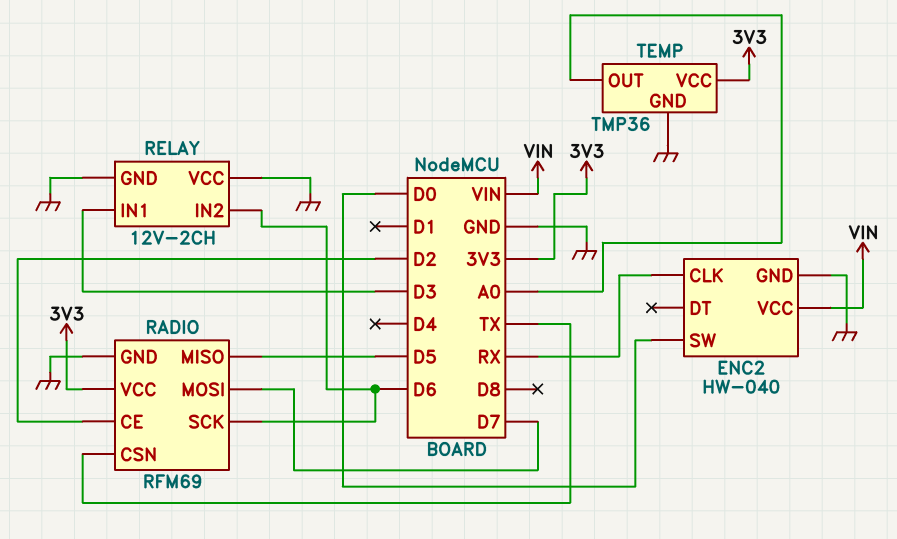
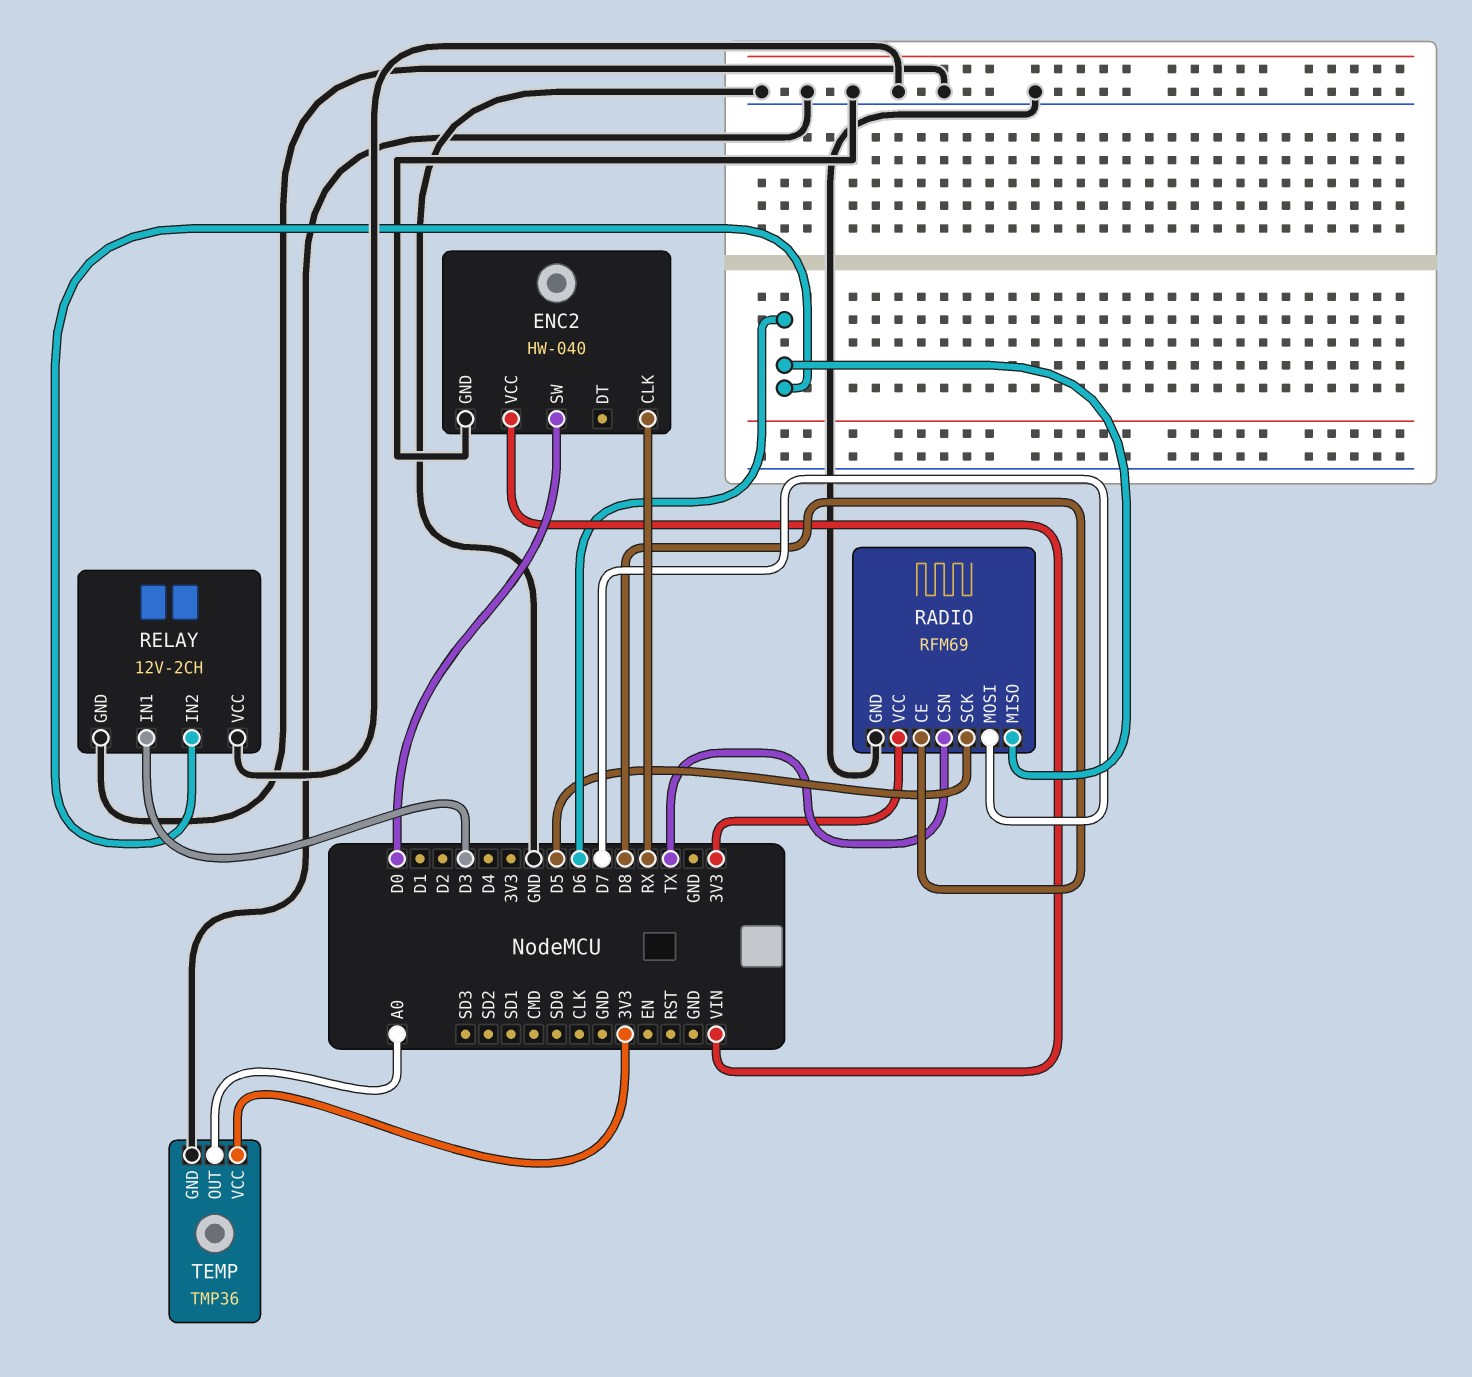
RADIO pin CE: D2 -> D8
RADIO pin MISO: D5 -> D6
RADIO pin SCK: D6 -> D5

